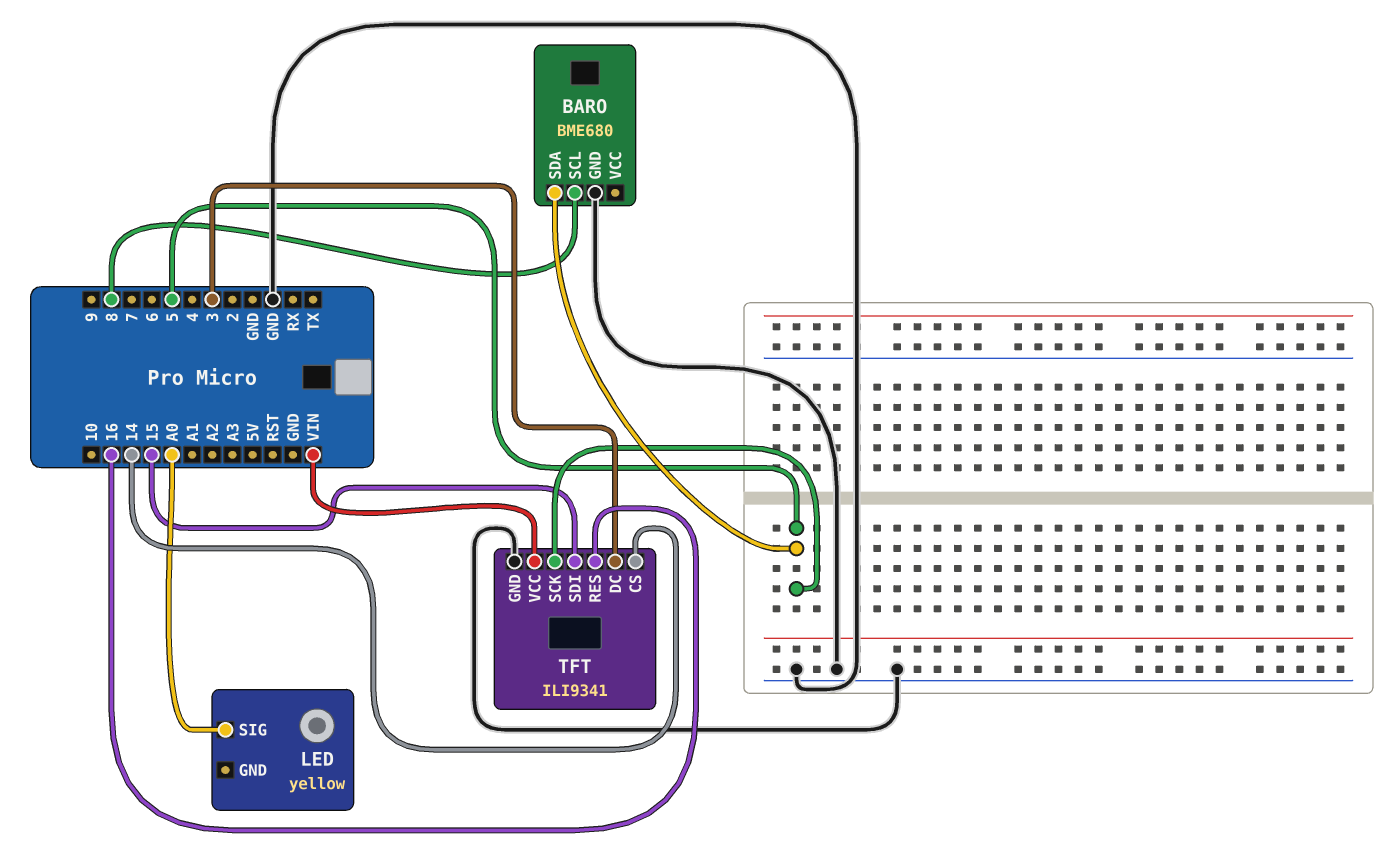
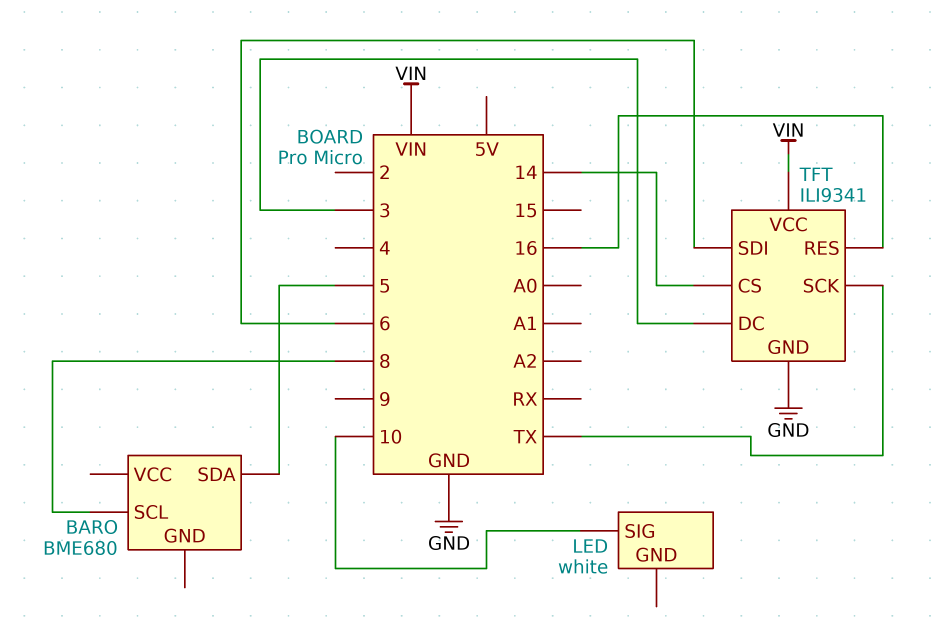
BARO pin GND: GND -> none
LED: yellow -> white
LED pin SIG: A0 -> 10
TFT pin SCK: 5 -> TX
TFT pin SDI: 15 -> 6

